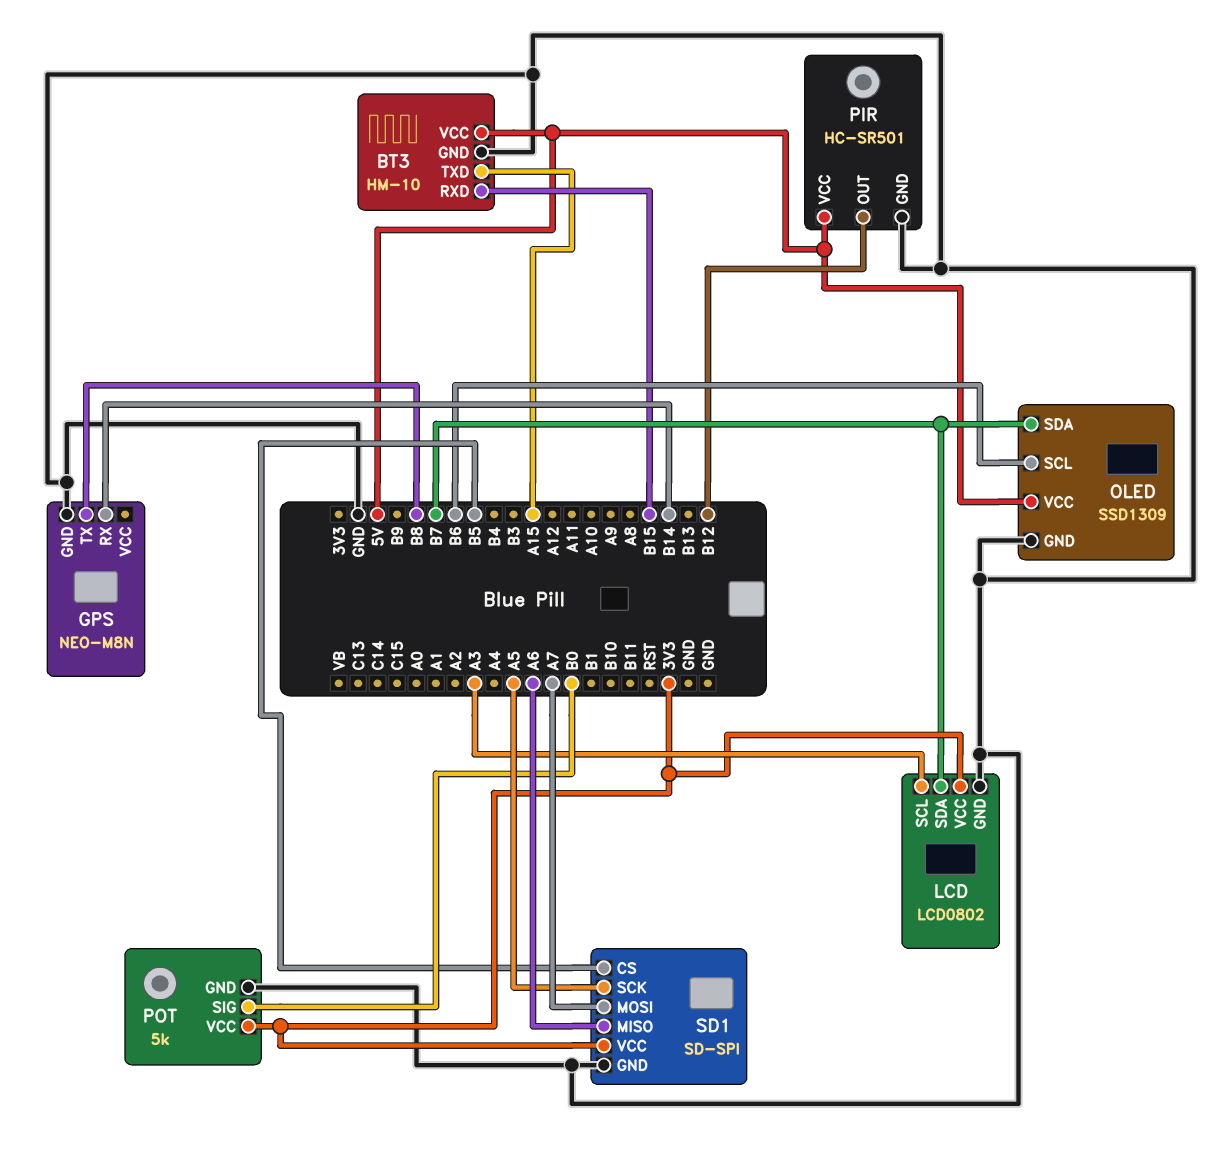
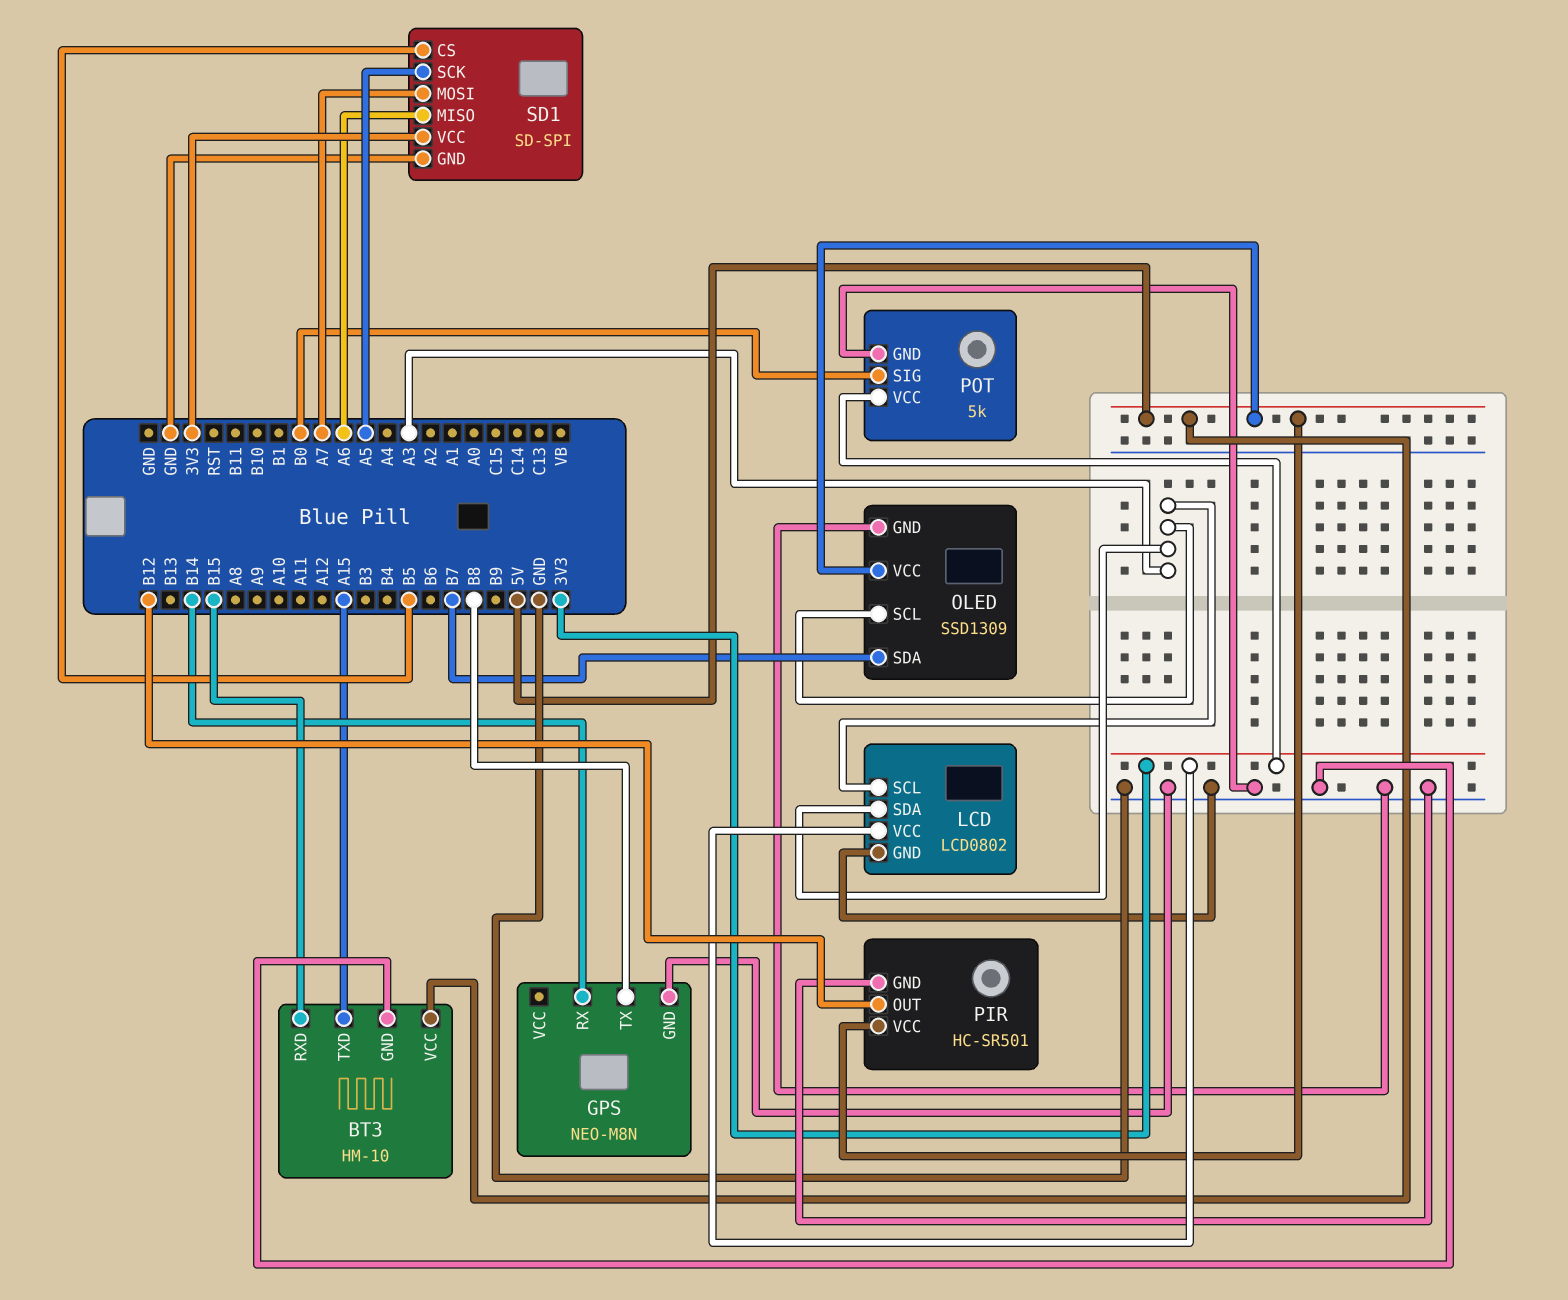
LCD pin SDA: B7 -> A3
OLED pin SCL: B6 -> A3

